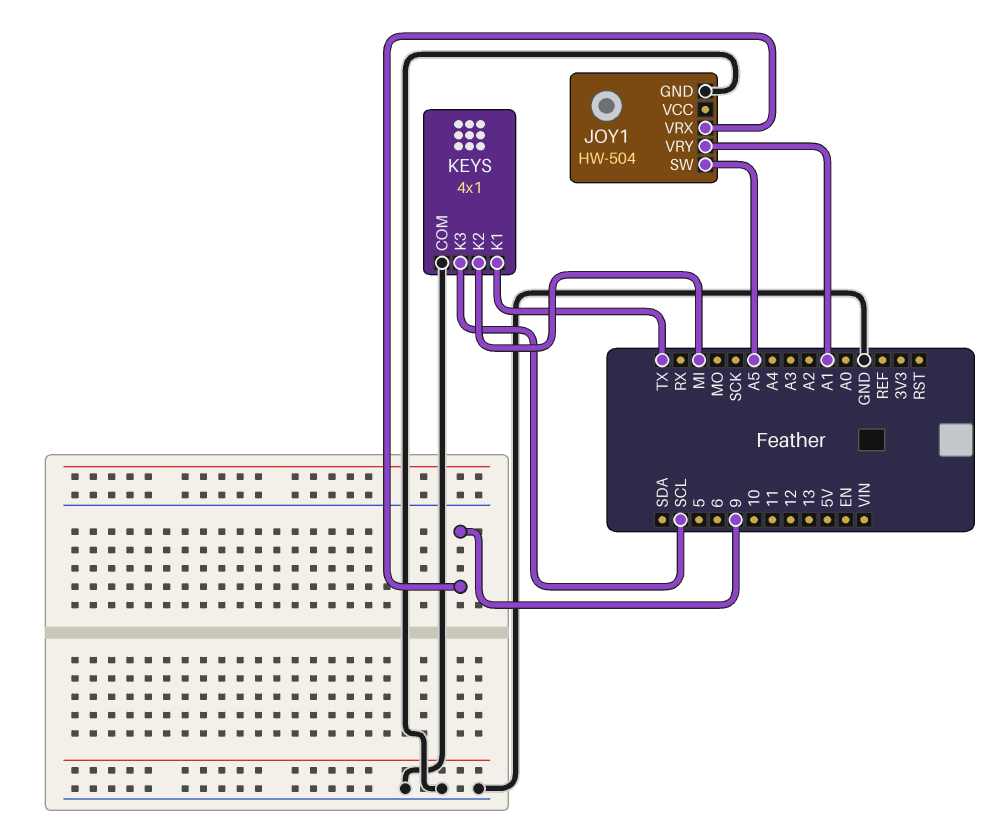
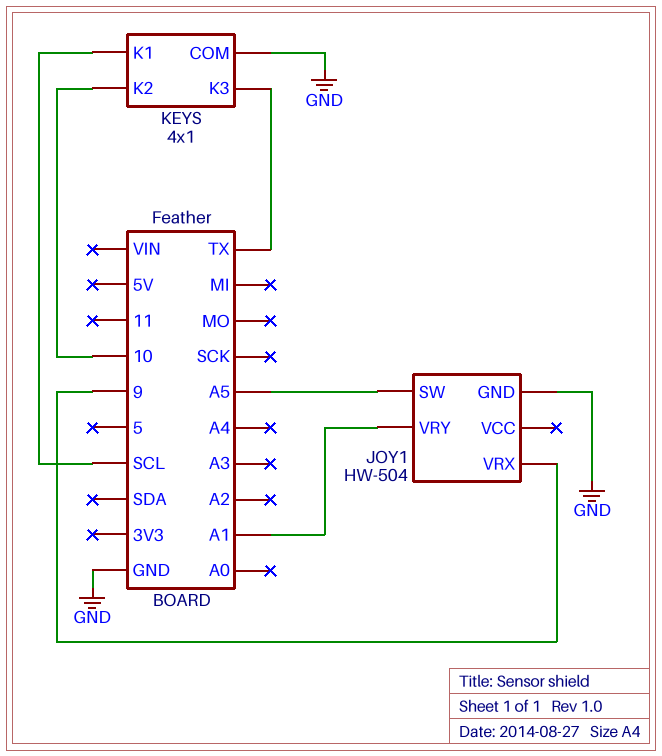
KEYS pin K1: TX -> SCL
KEYS pin K2: MI -> 10
KEYS pin K3: SCL -> TX

